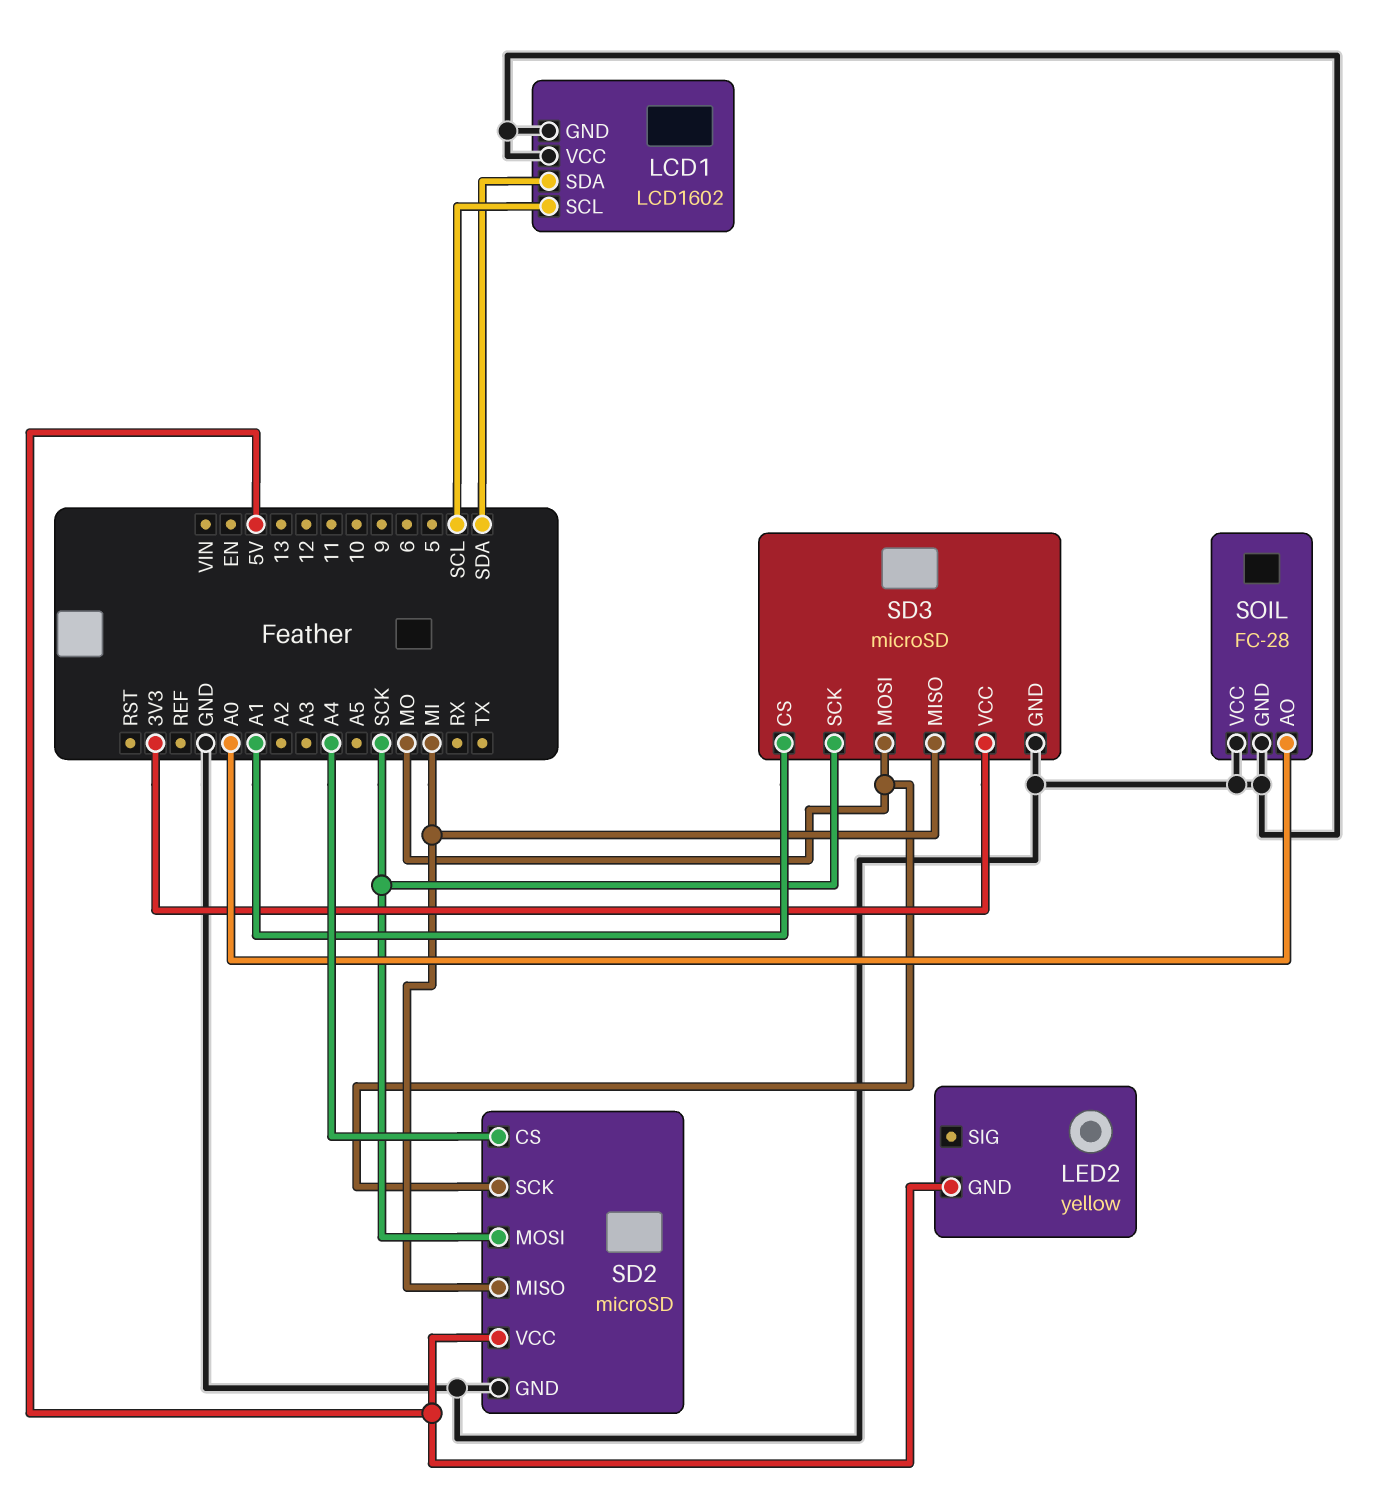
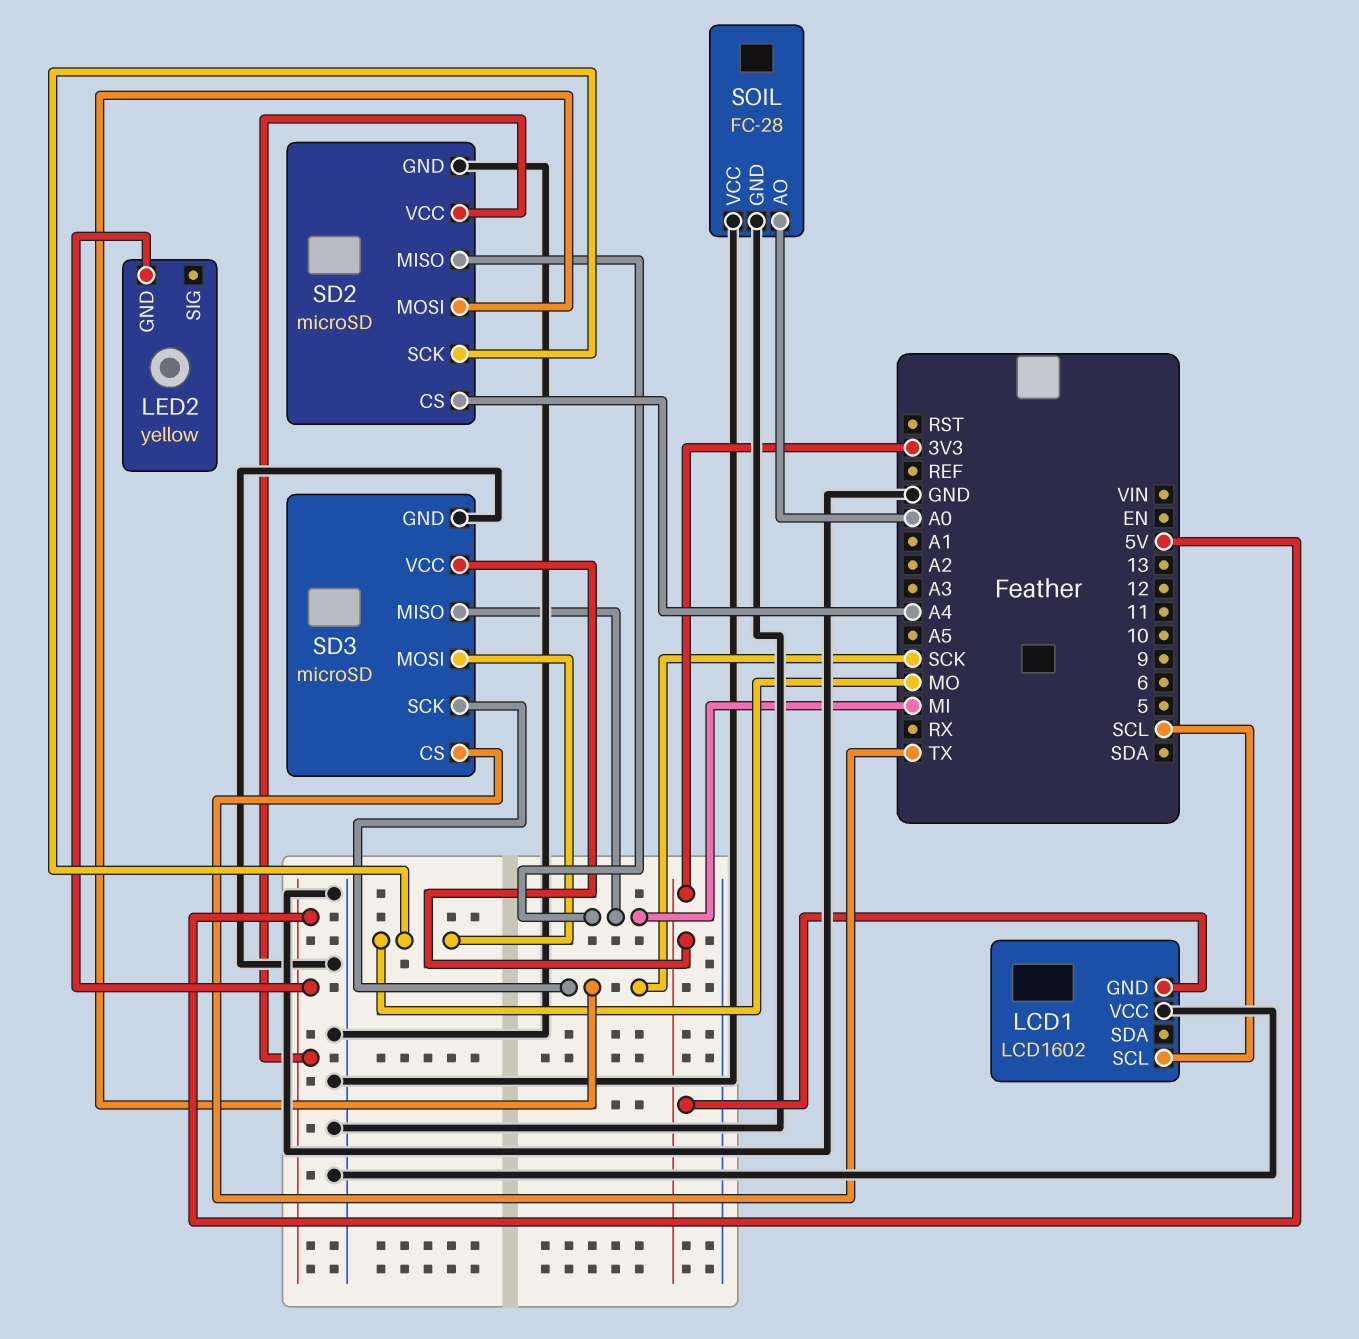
LCD1 pin GND: GND -> 3V3
LCD1 pin SDA: SDA -> none
SD3 pin CS: A1 -> TX

